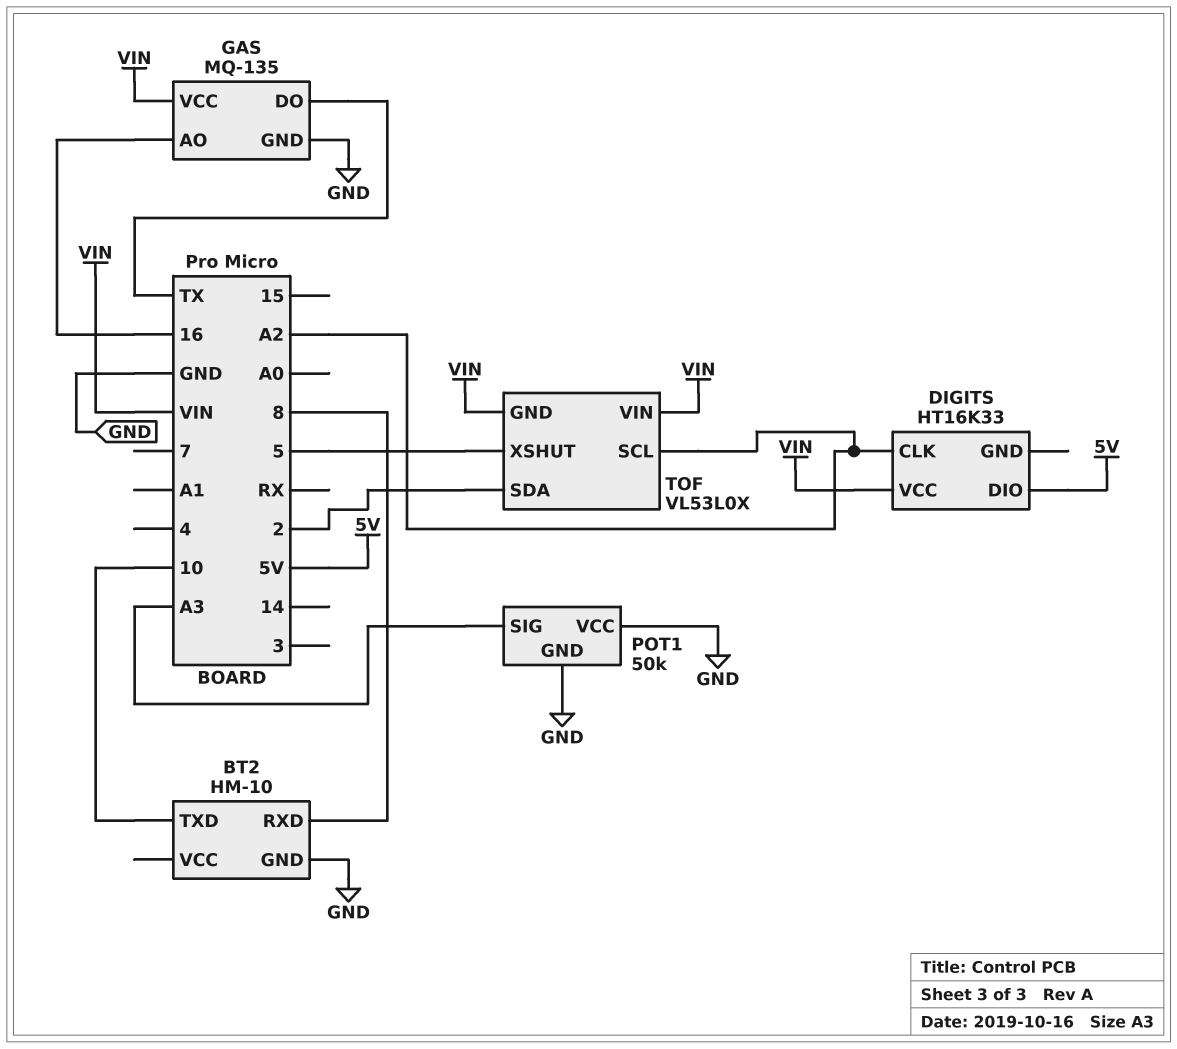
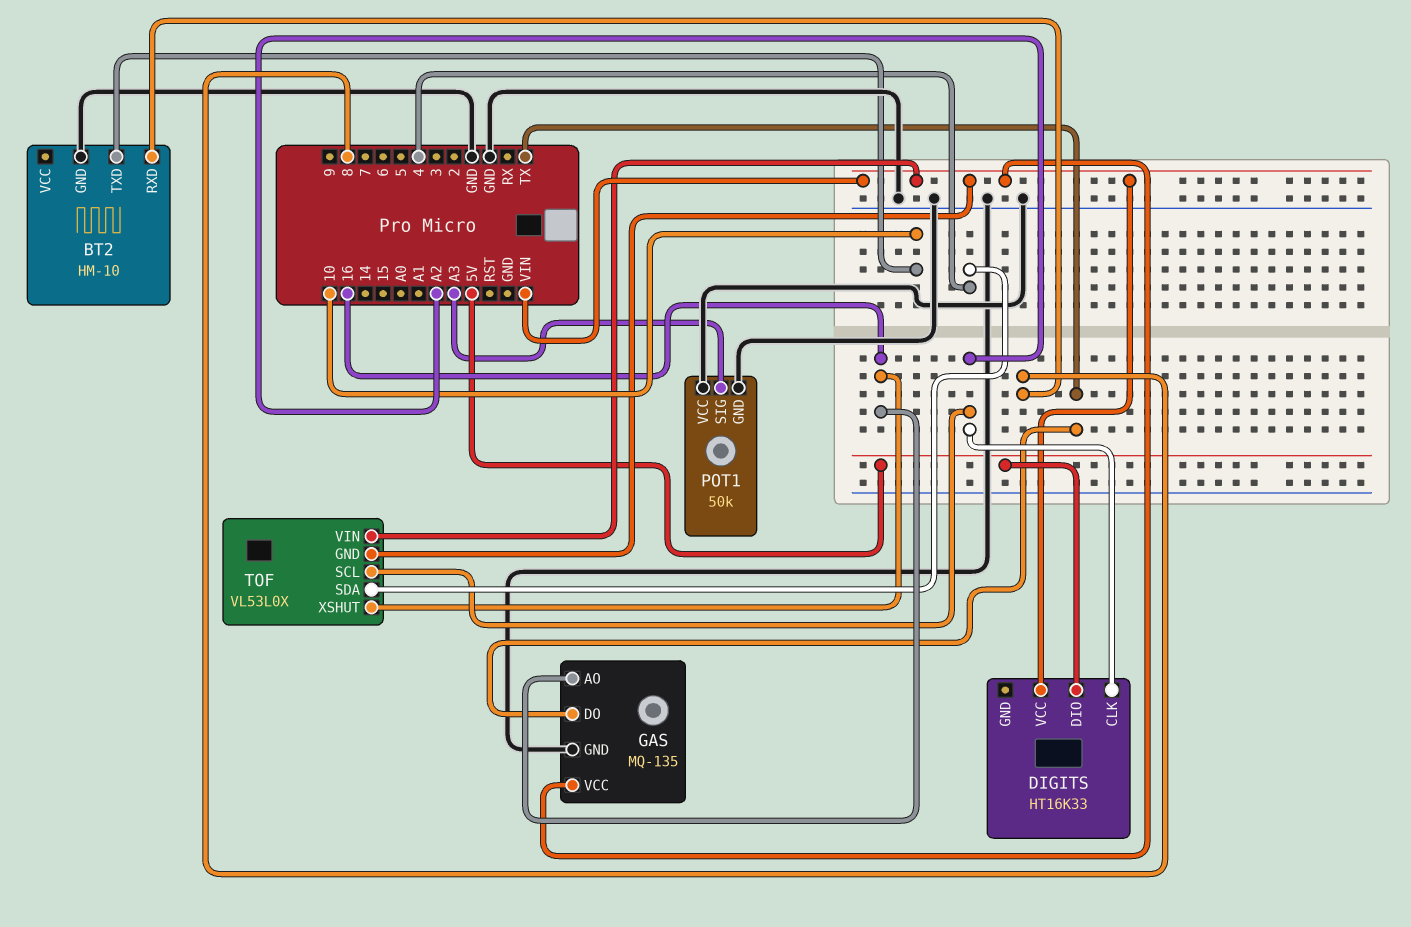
TOF pin SDA: 2 -> 4
TOF pin XSHUT: 5 -> 16

